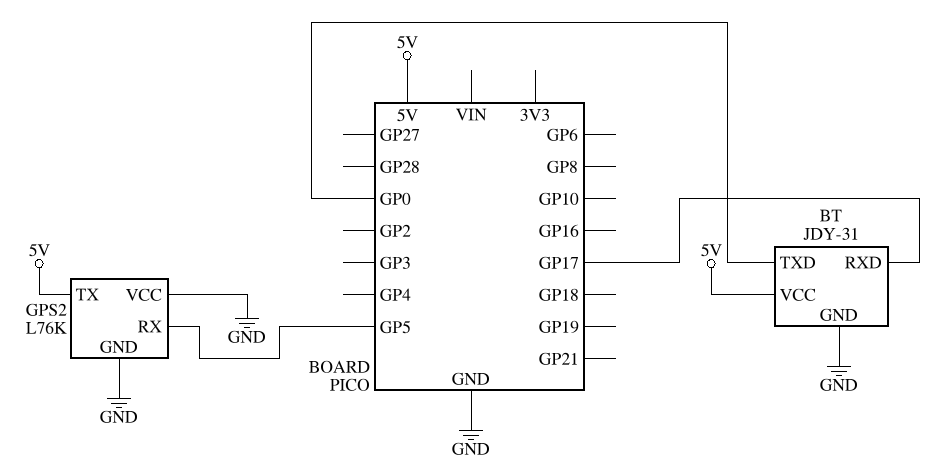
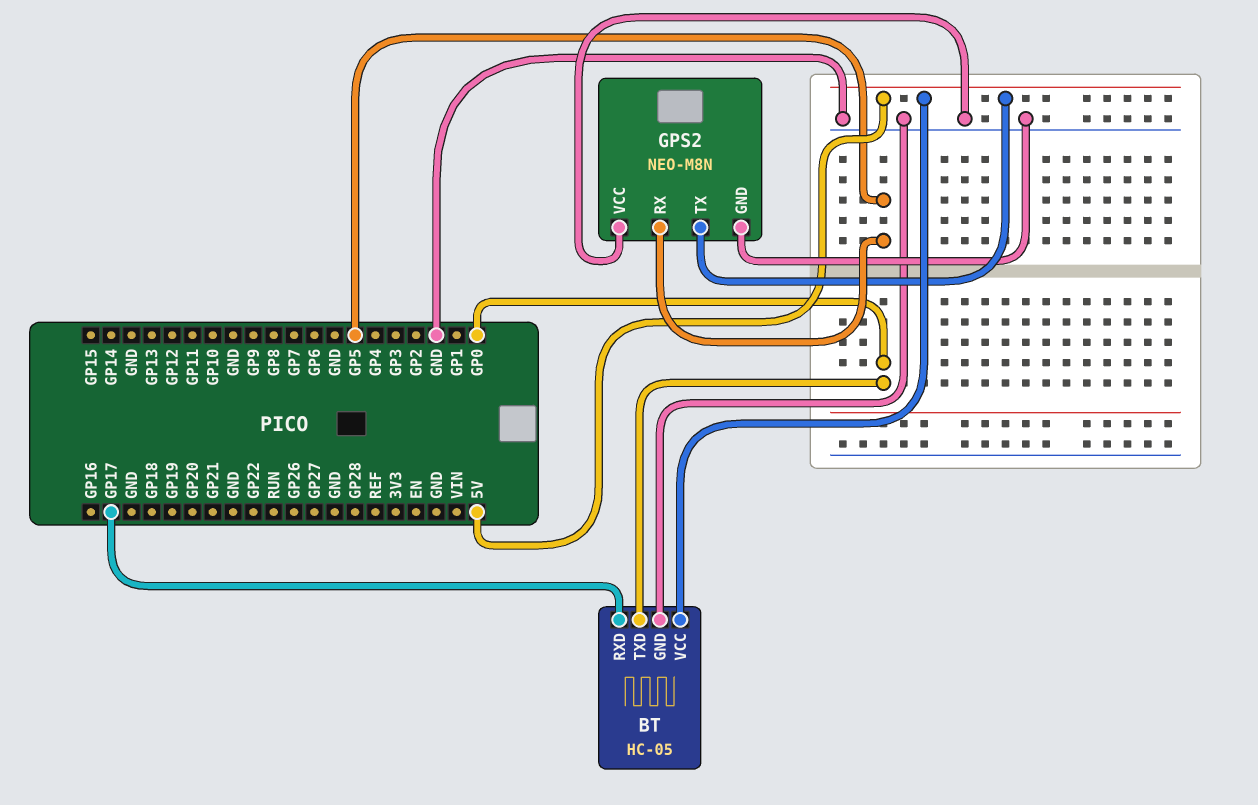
BT: JDY-31 -> HC-05
GPS2: L76K -> NEO-M8N

